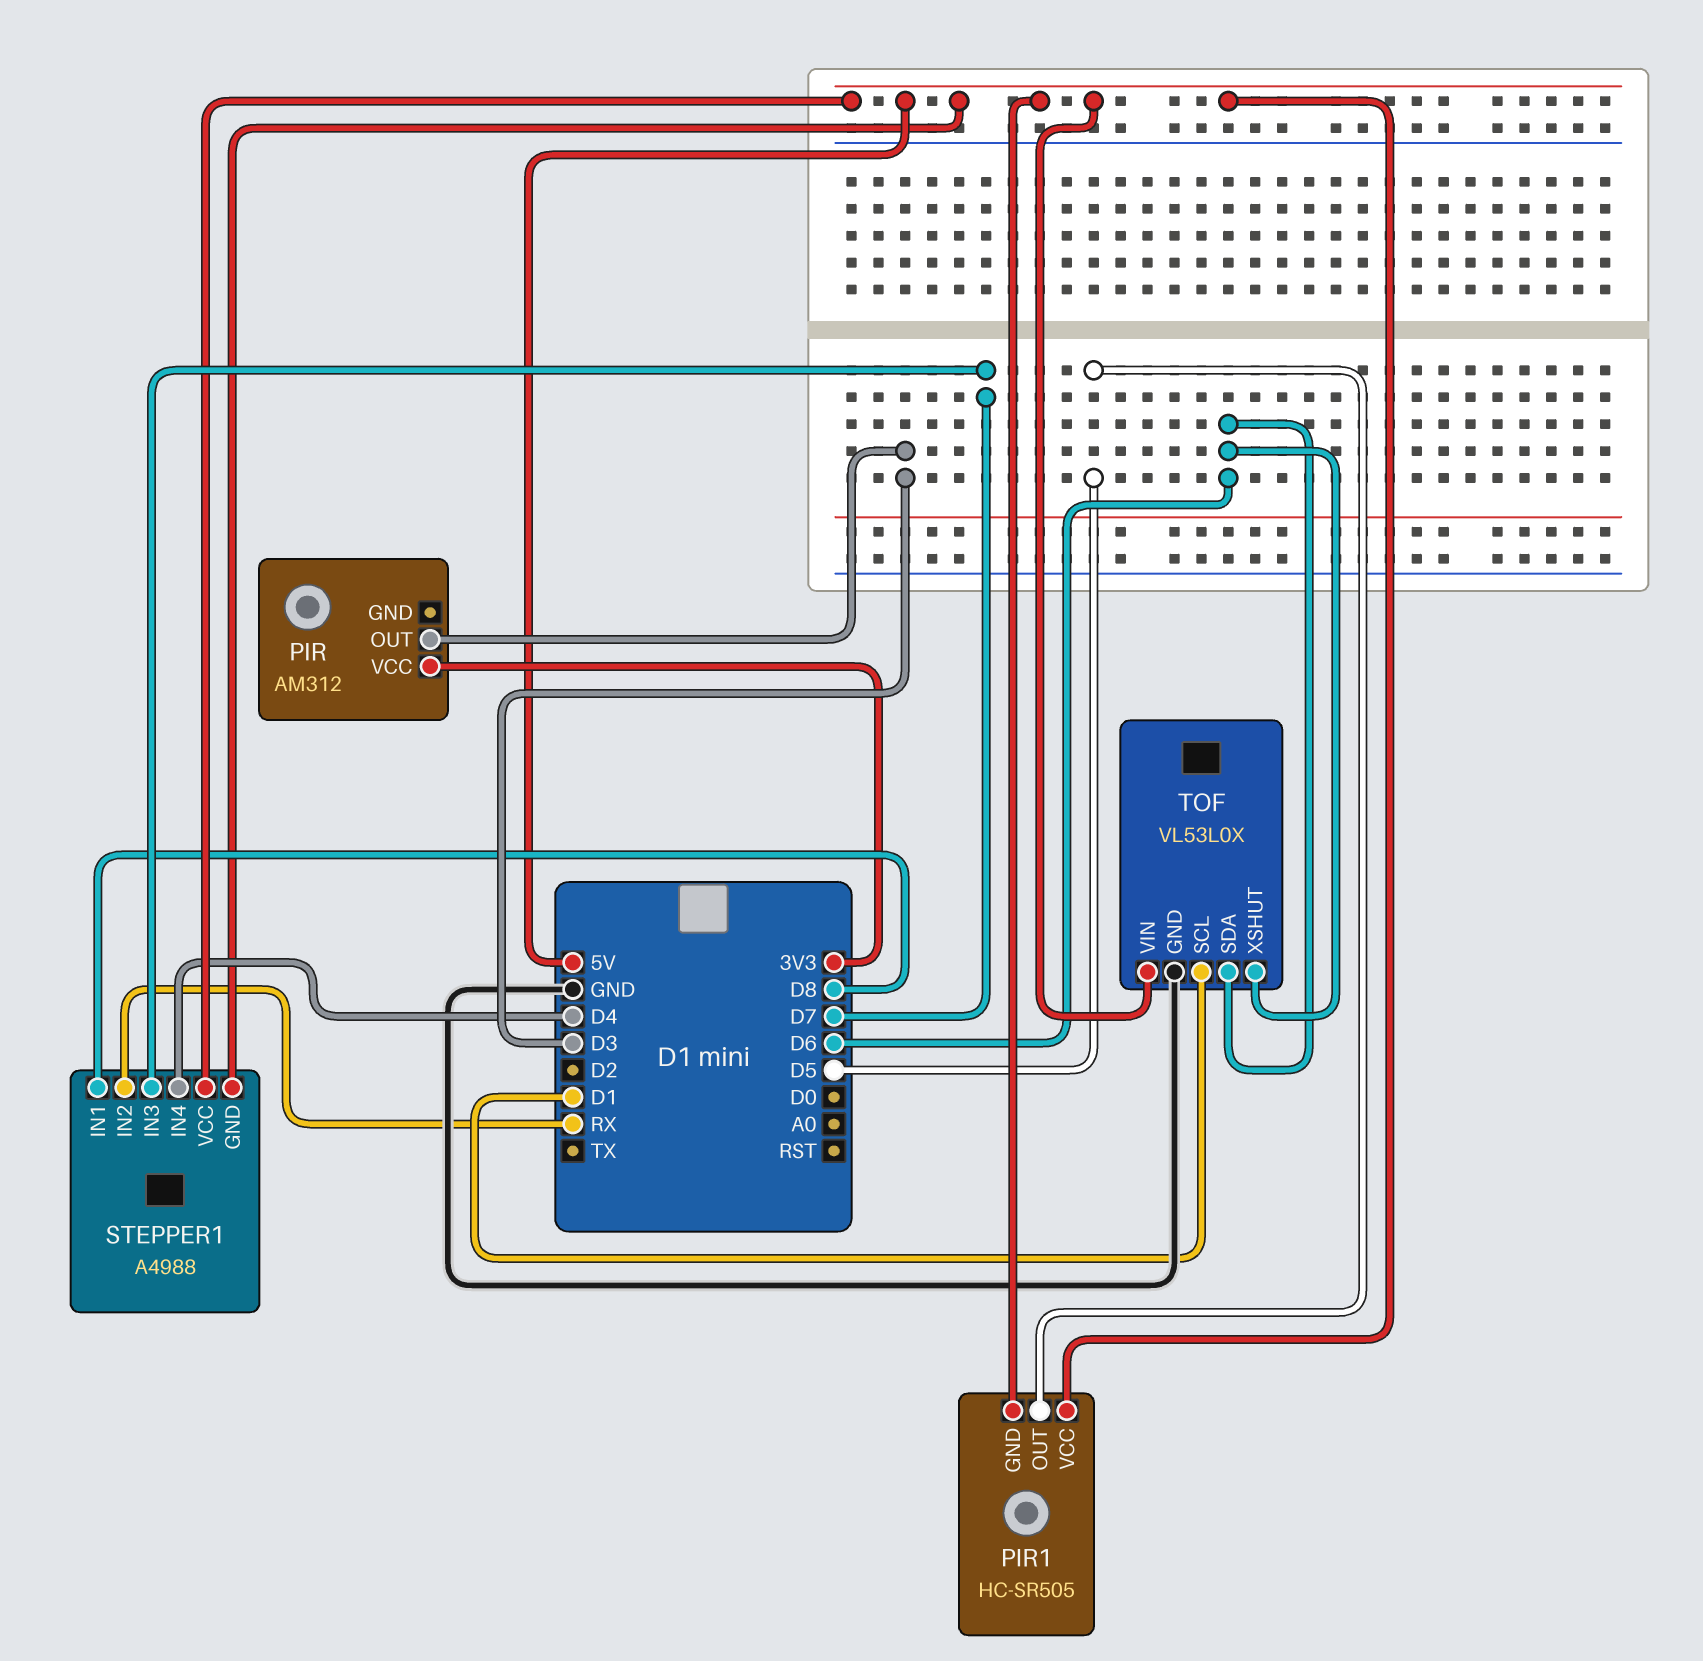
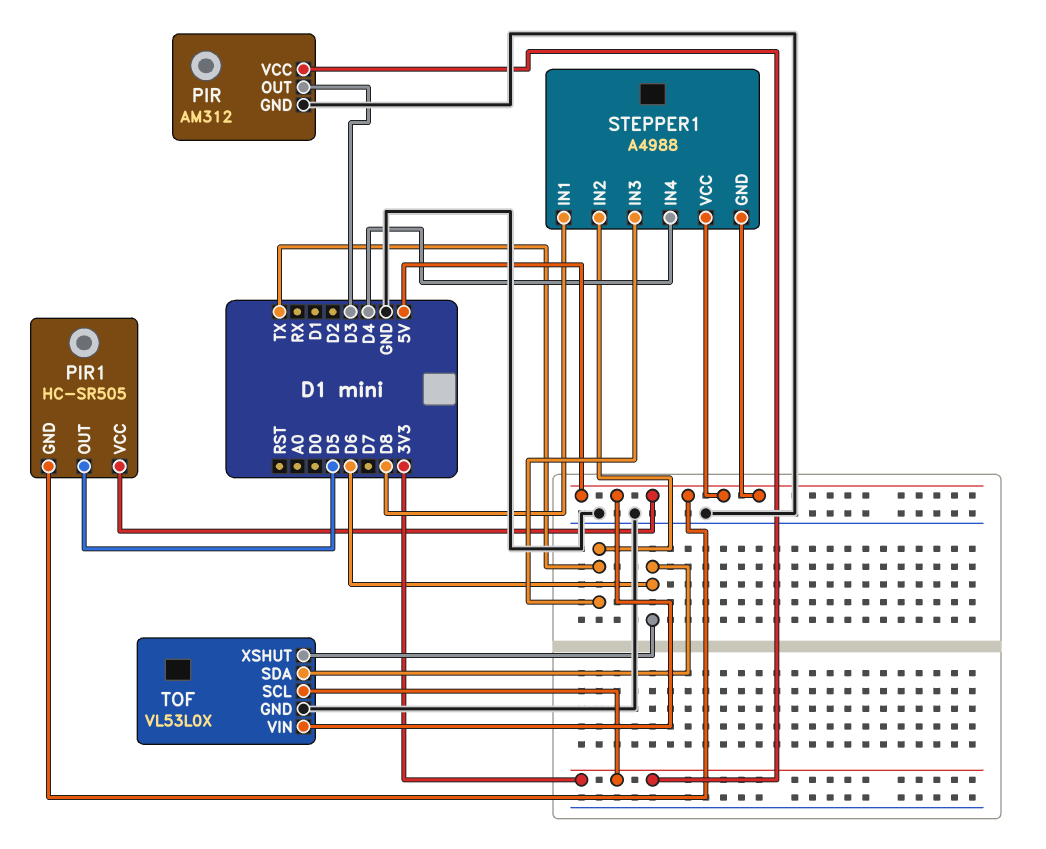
PIR pin GND: none -> GND
STEPPER1 pin IN2: RX -> TX
STEPPER1 pin IN3: D7 -> TX
TOF pin SCL: D1 -> 3V3

